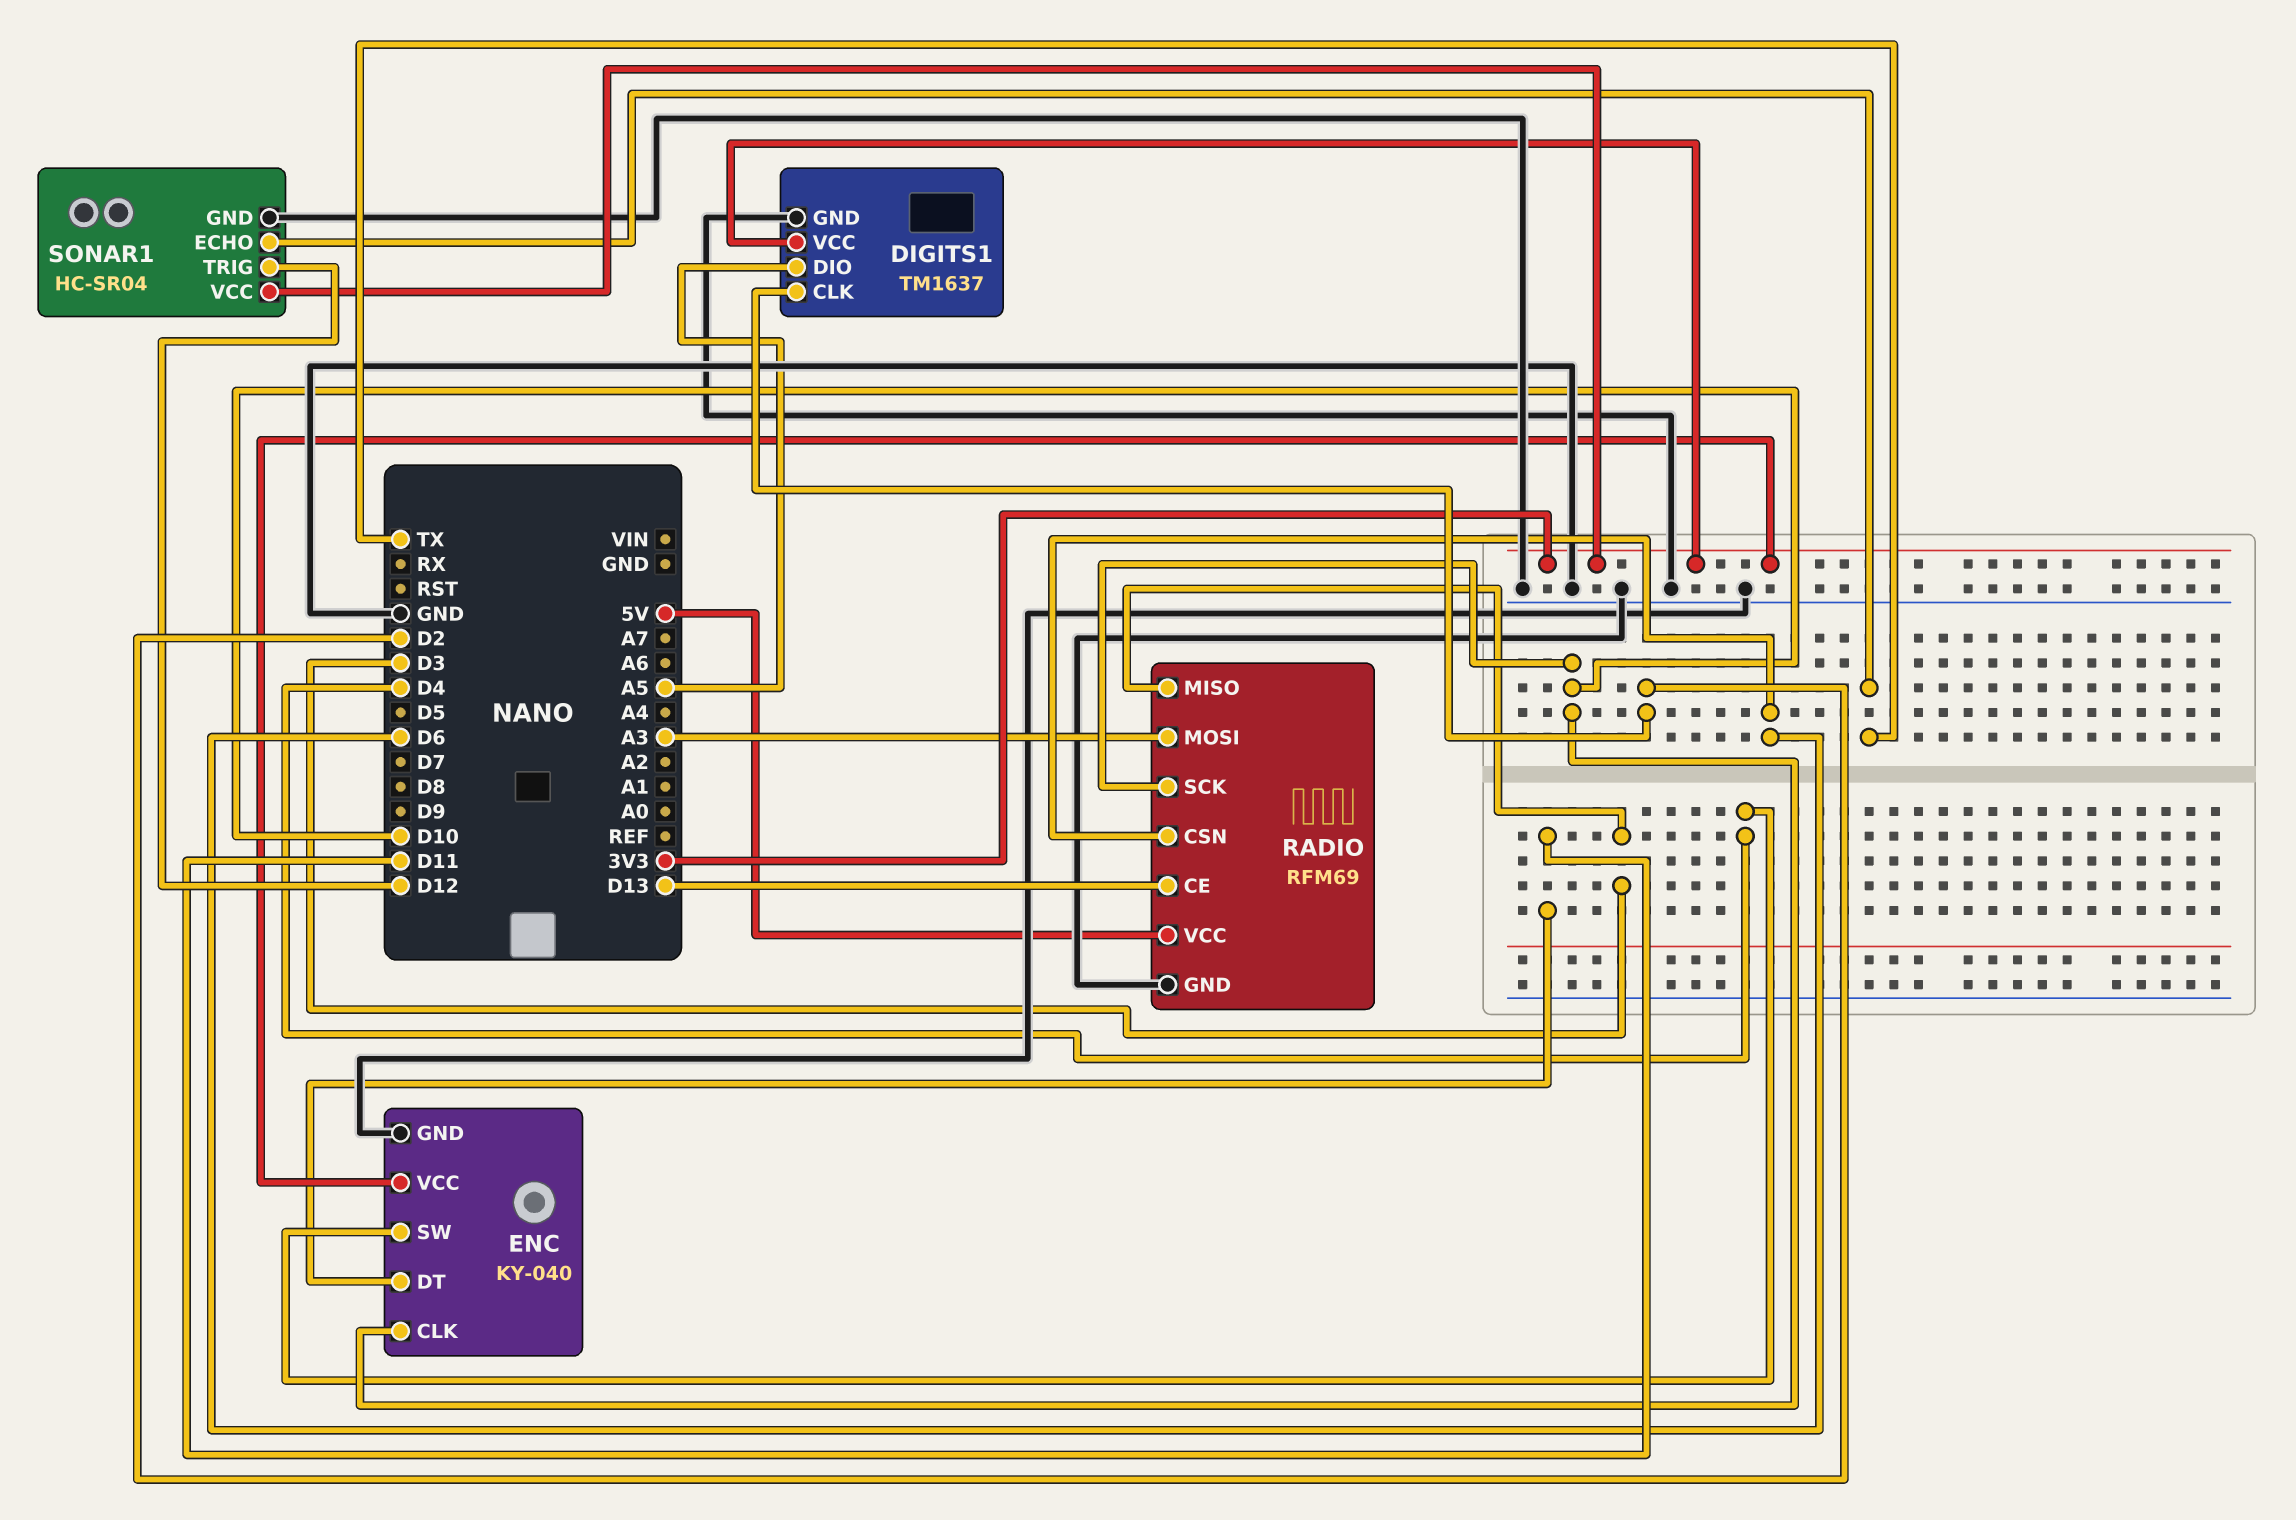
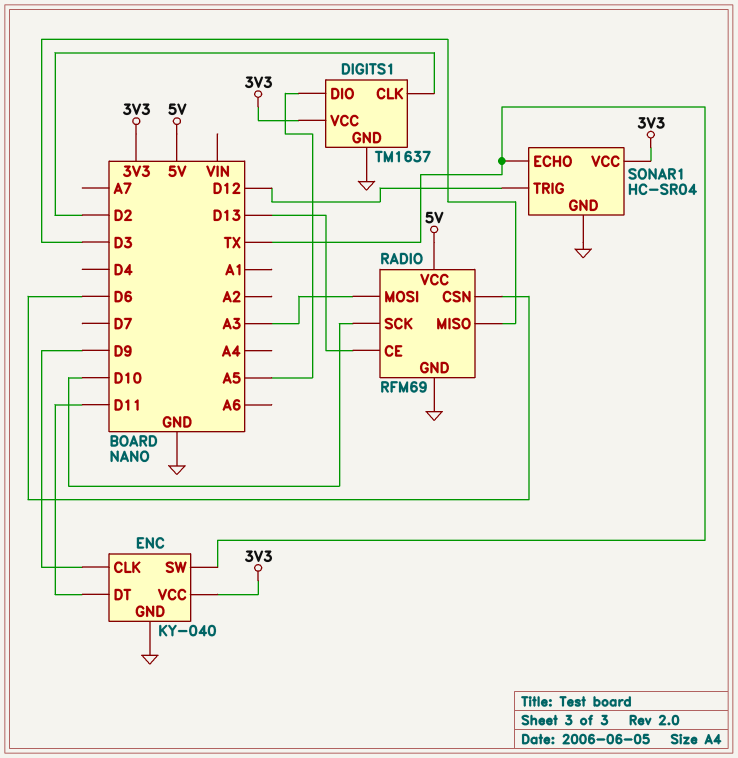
ENC pin CLK: D10 -> D9
ENC pin SW: D4 -> TX

